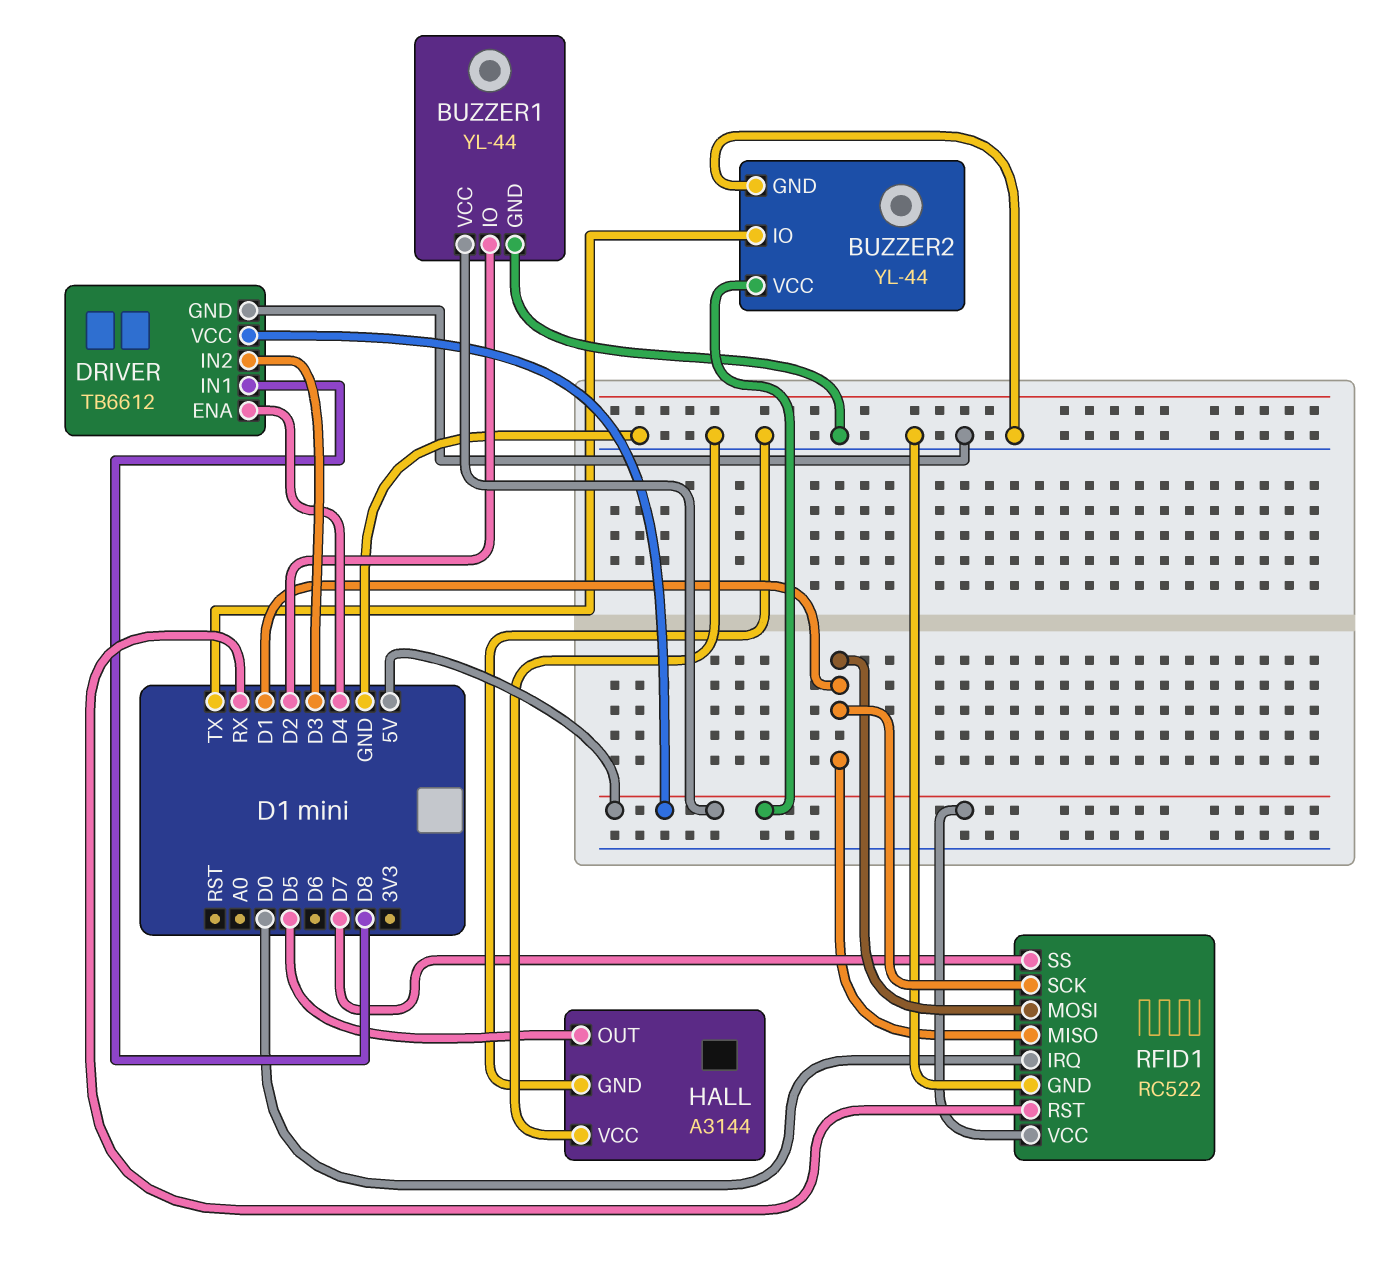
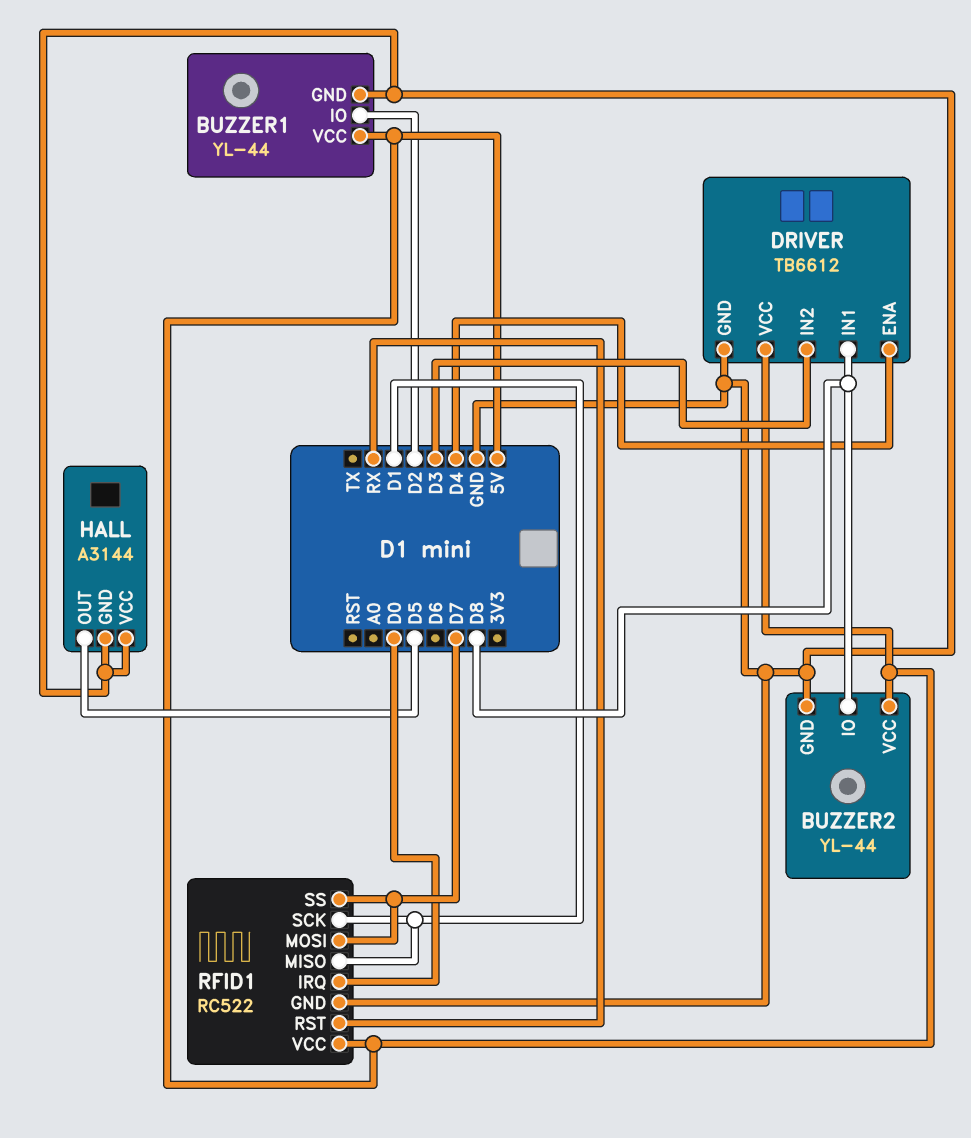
BUZZER2 pin IO: TX -> D8
RFID1 pin MOSI: D1 -> D7

